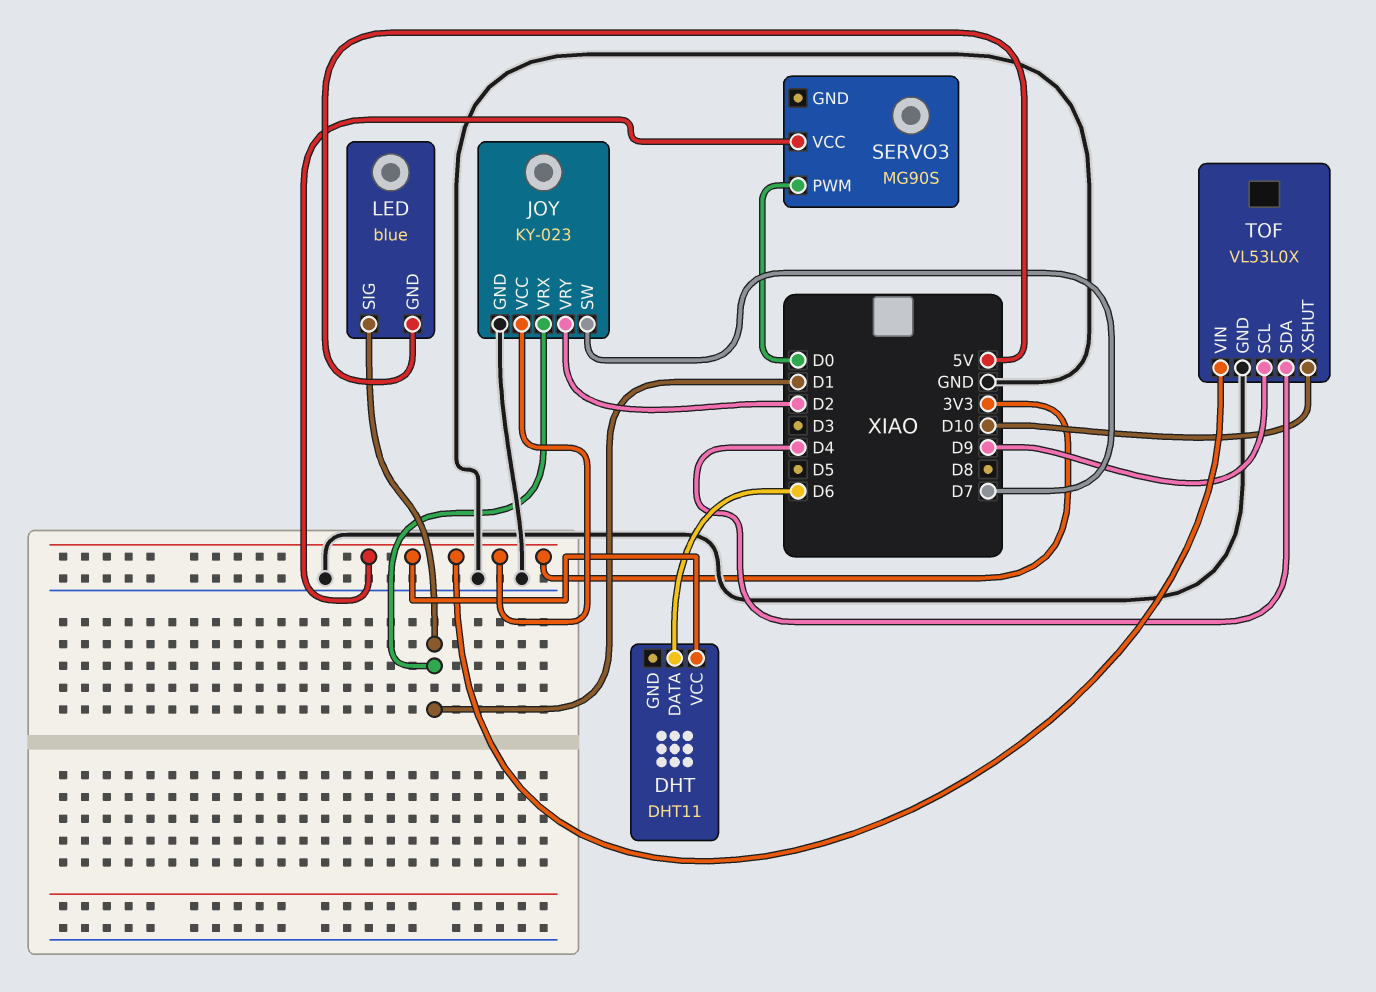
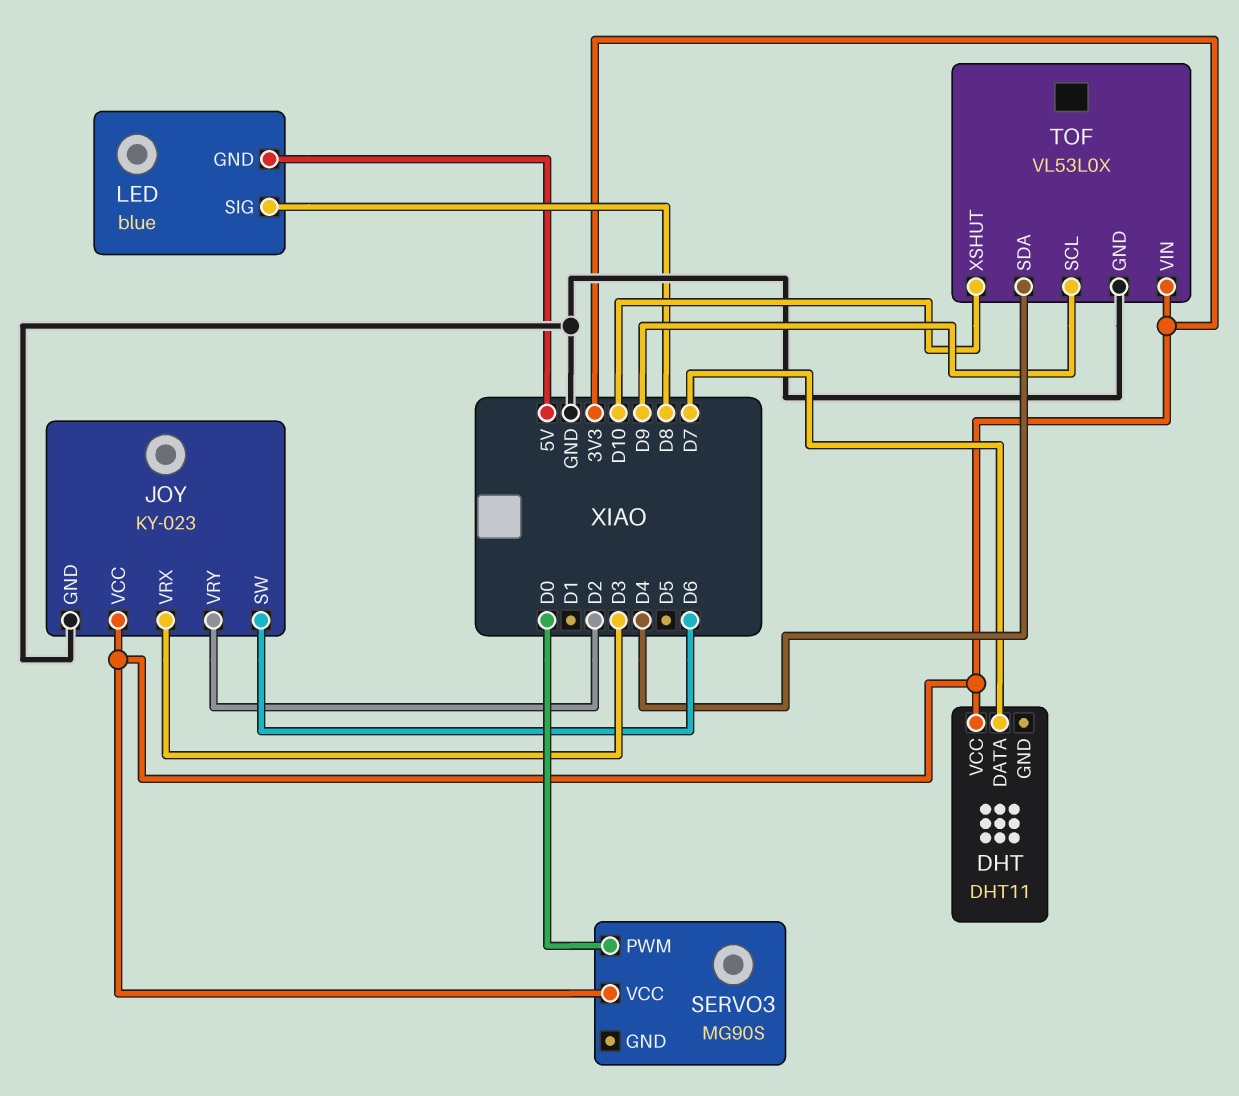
DHT pin DATA: D6 -> D7
JOY pin SW: D7 -> D6
JOY pin VRX: D1 -> D3
LED pin SIG: D1 -> D8

